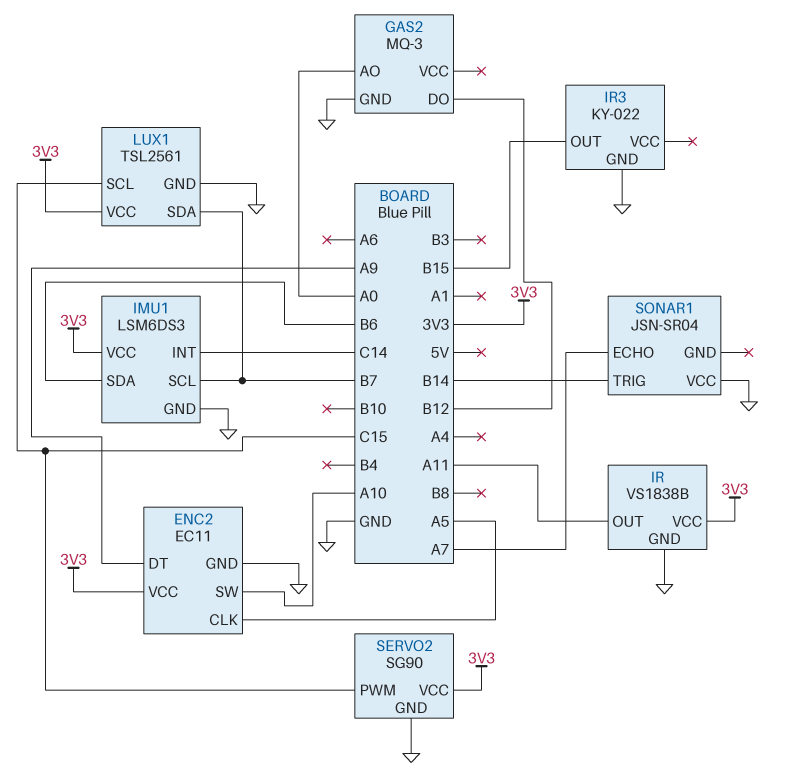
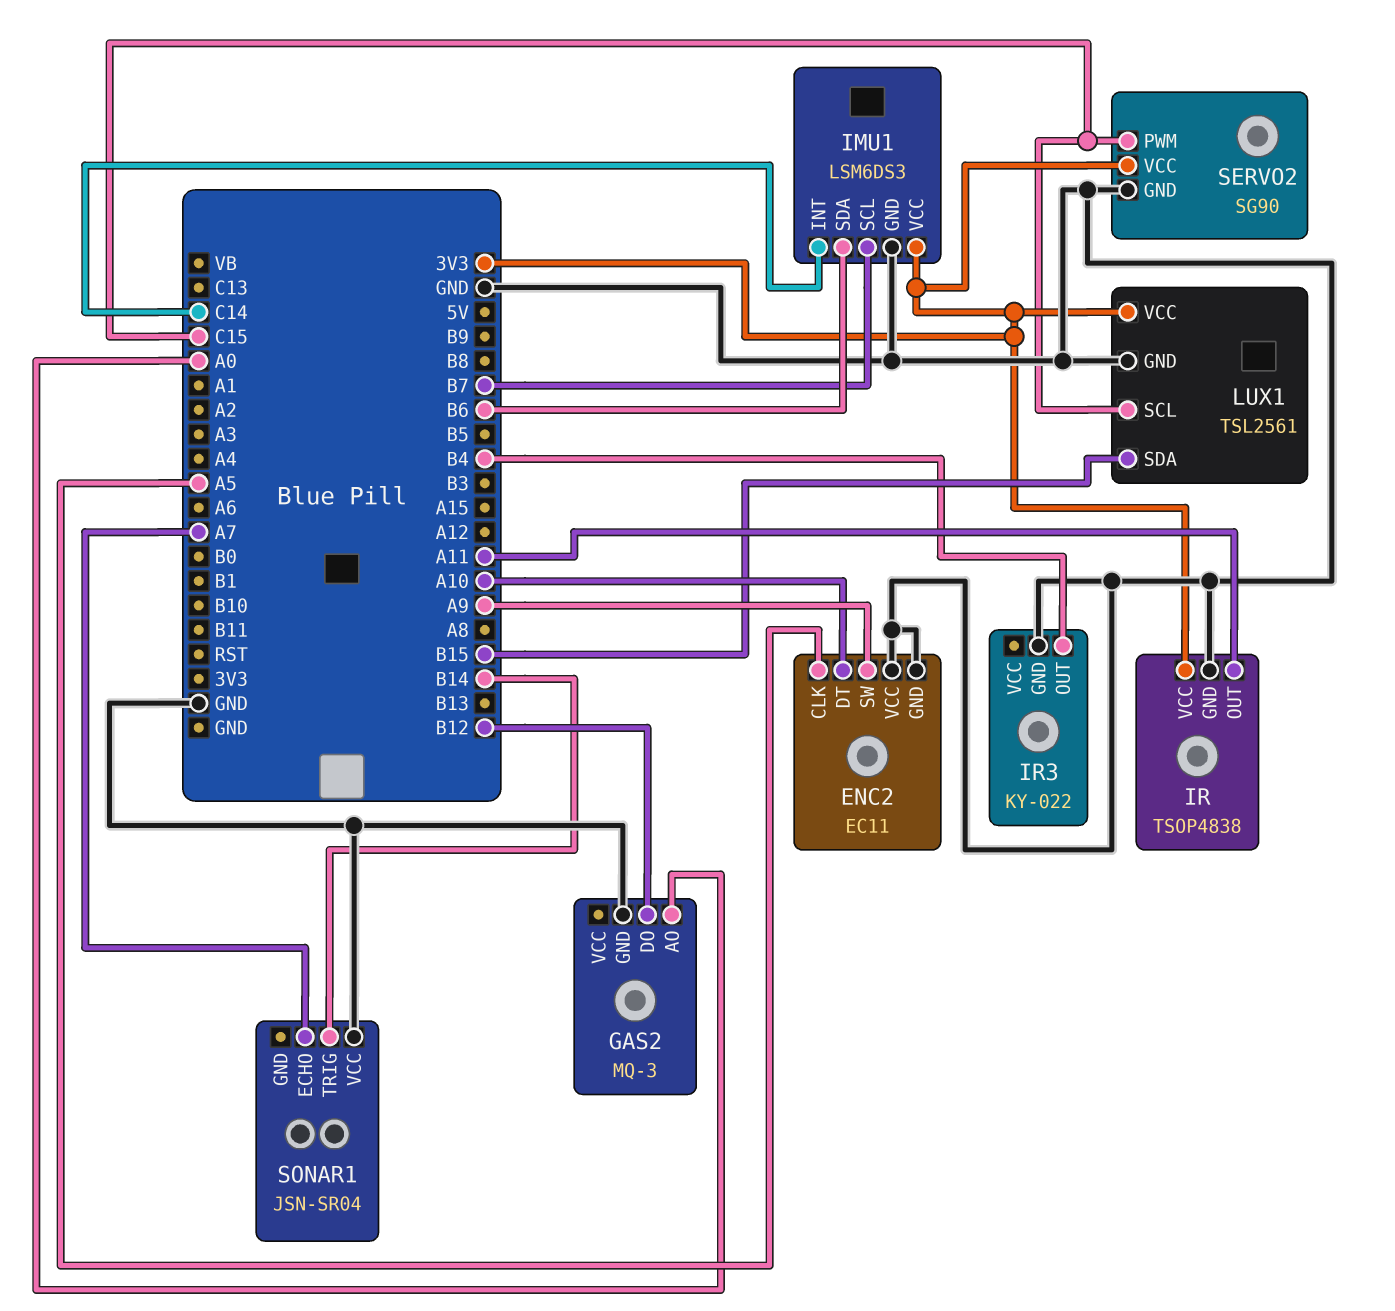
ENC2 pin DT: A9 -> A10
ENC2 pin SW: A10 -> A9
ENC2 pin VCC: 3V3 -> GND
IR: VS1838B -> TSOP4838
IR3 pin OUT: B15 -> B4
LUX1 pin SDA: B7 -> B15

